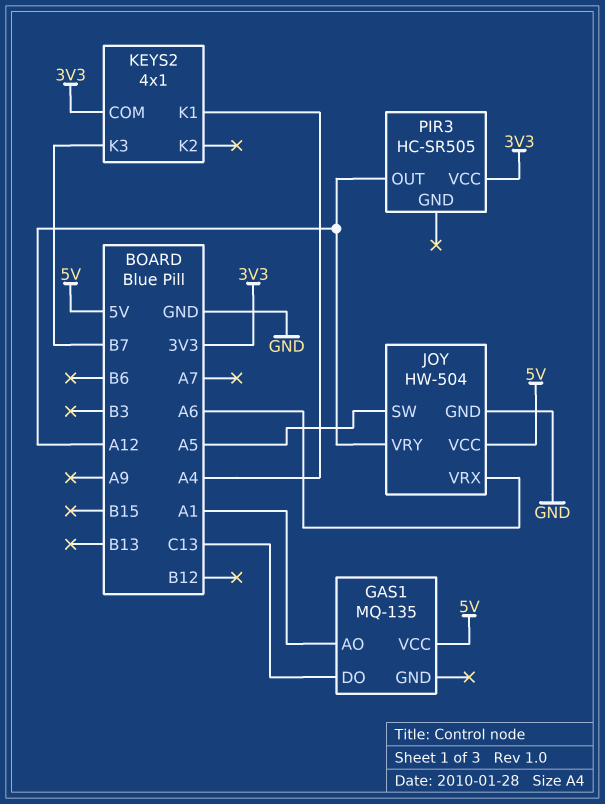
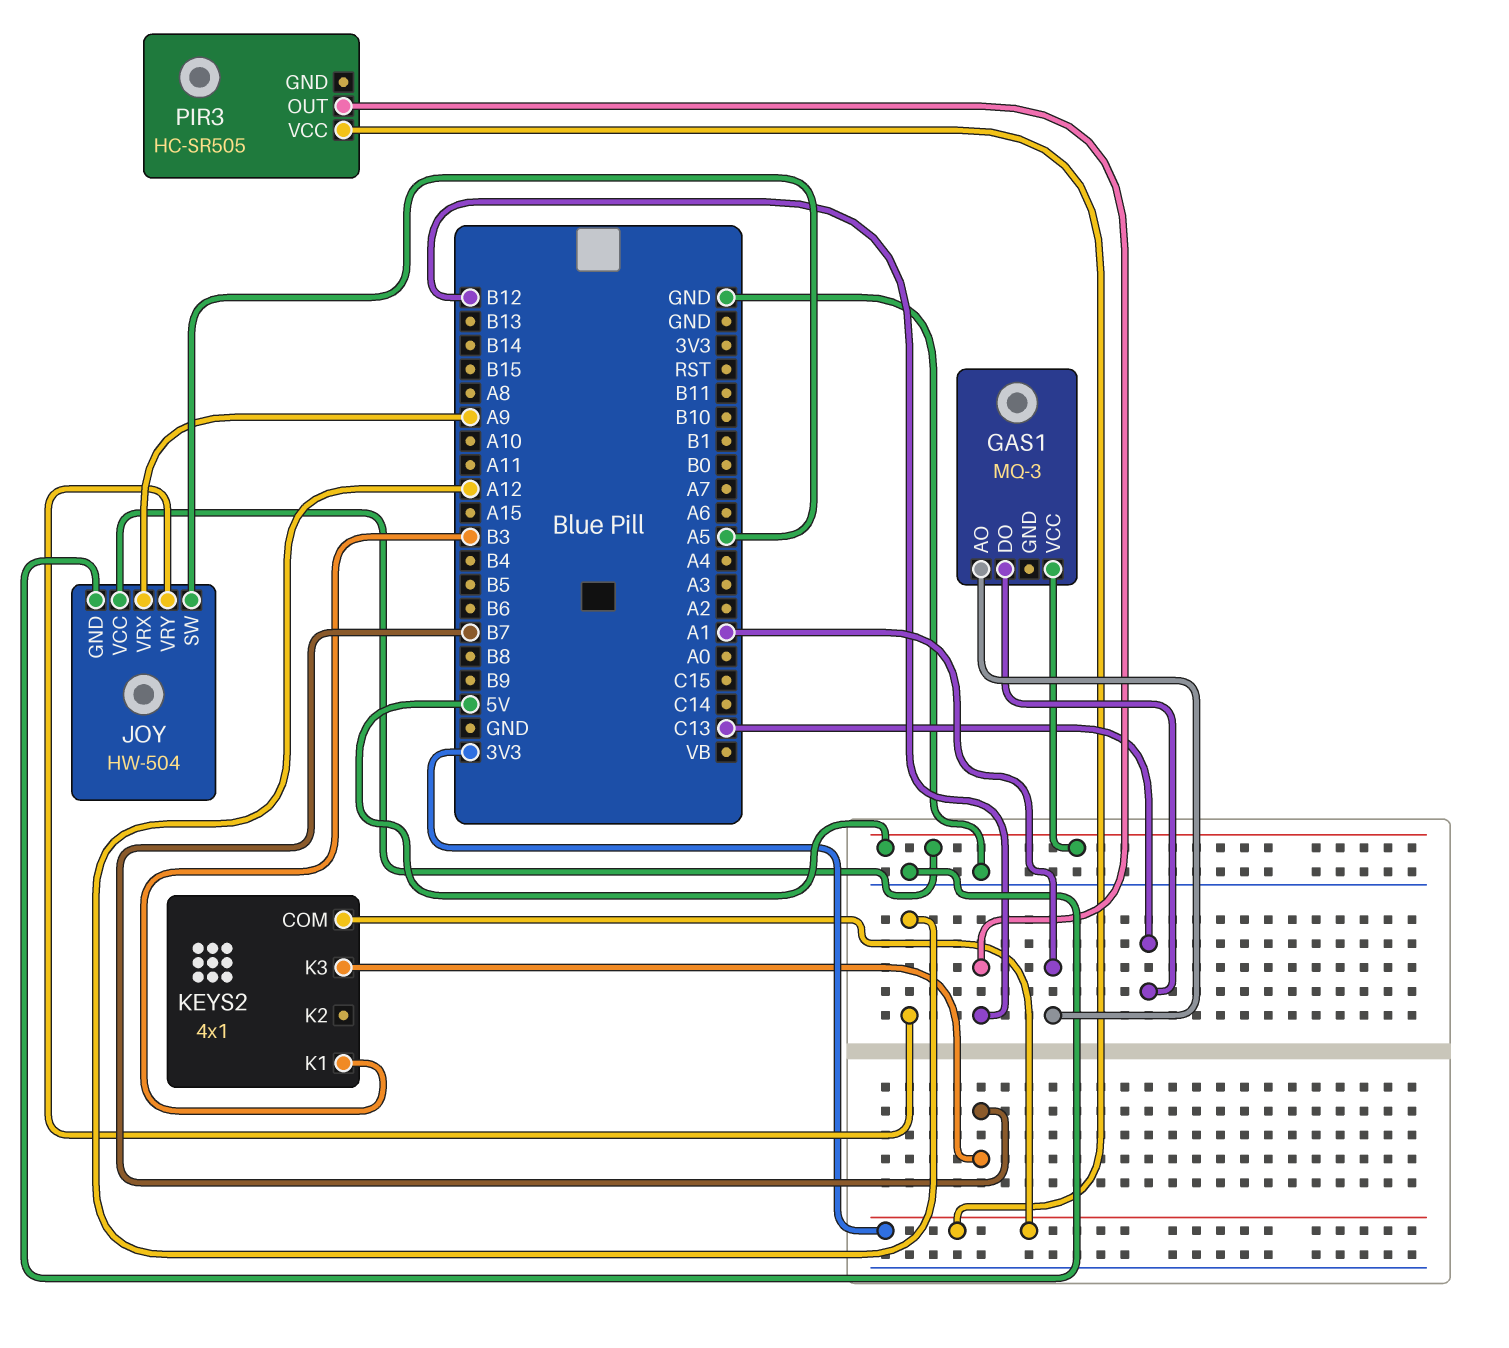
GAS1: MQ-135 -> MQ-3
JOY pin VRX: A6 -> A9
KEYS2 pin K1: A4 -> B3
PIR3 pin OUT: A12 -> B12

